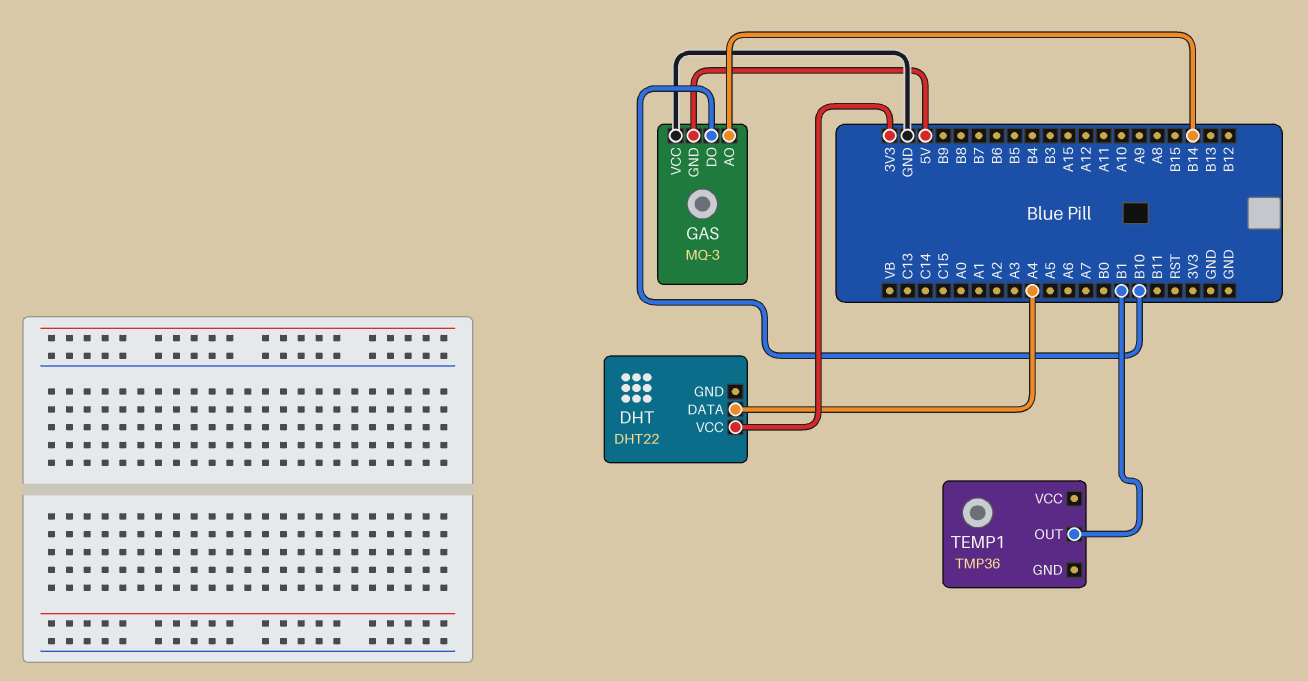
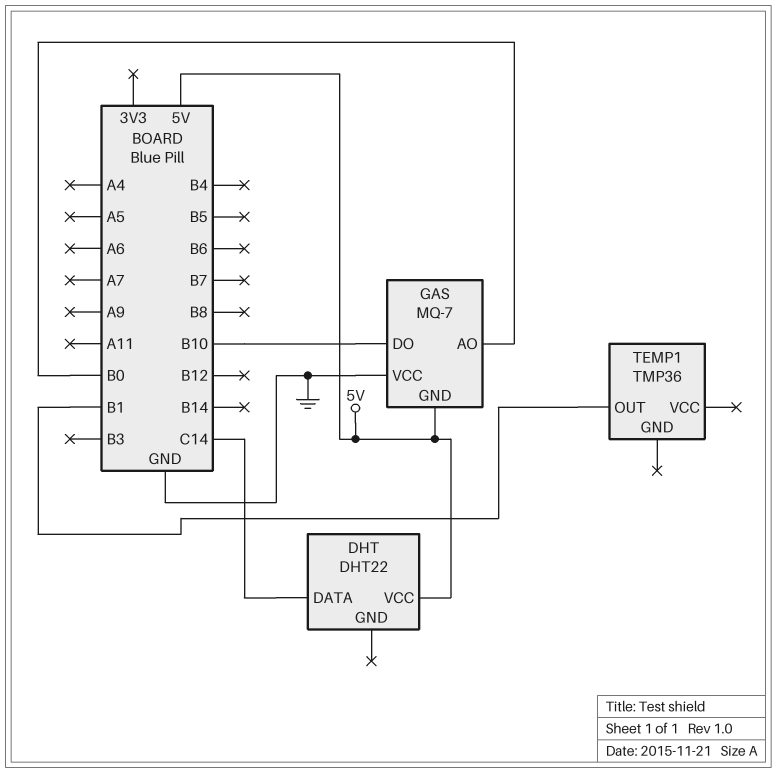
DHT pin DATA: A4 -> C14
DHT pin VCC: 3V3 -> 5V
GAS: MQ-3 -> MQ-7
GAS pin AO: B14 -> B0

